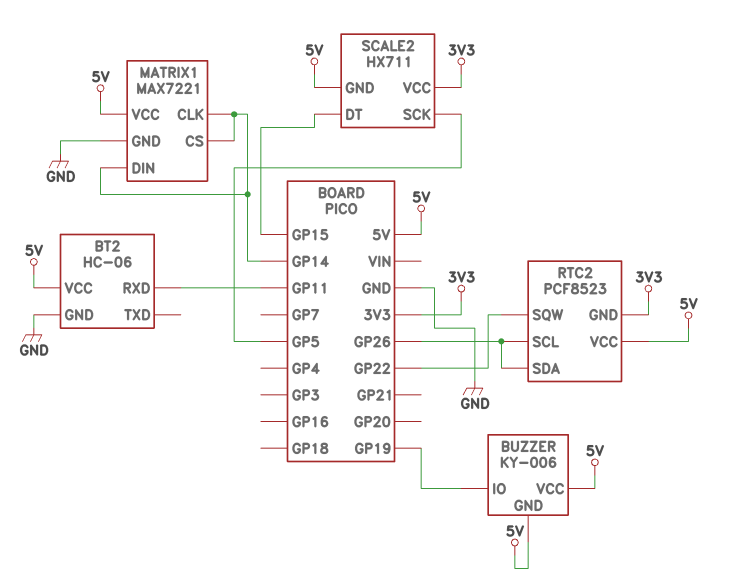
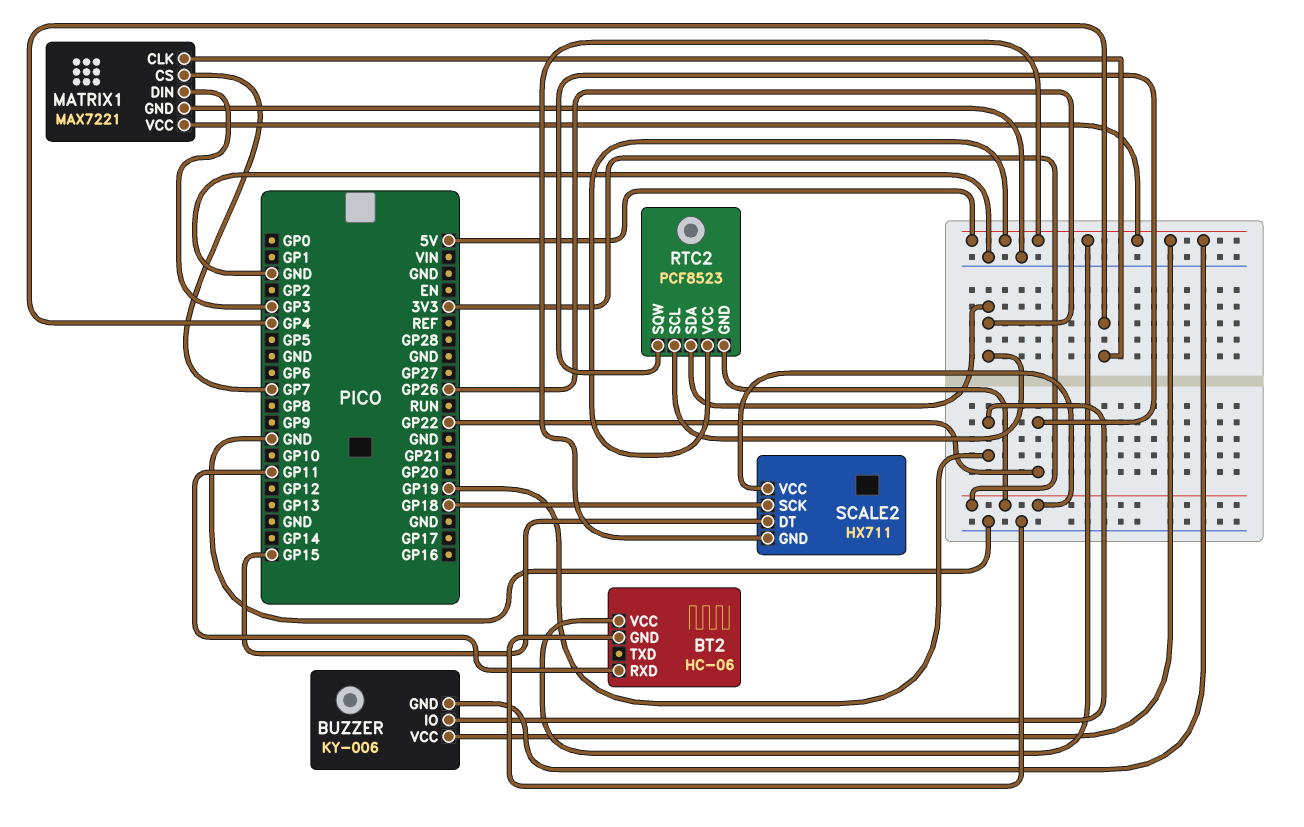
MATRIX1 pin CLK: GP14 -> GP4
MATRIX1 pin CS: GP14 -> GP7
MATRIX1 pin DIN: GP14 -> GP3
SCALE2 pin SCK: GP5 -> GP18

